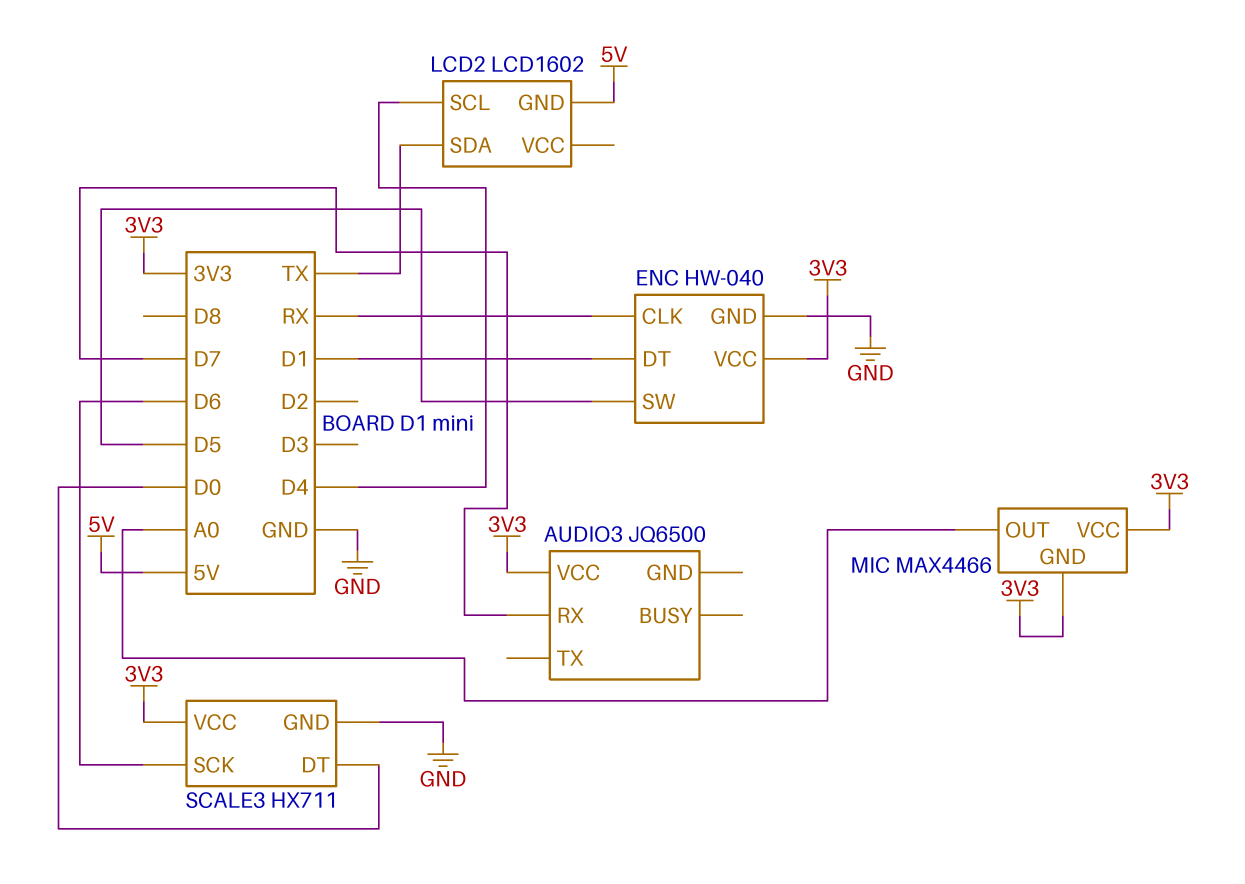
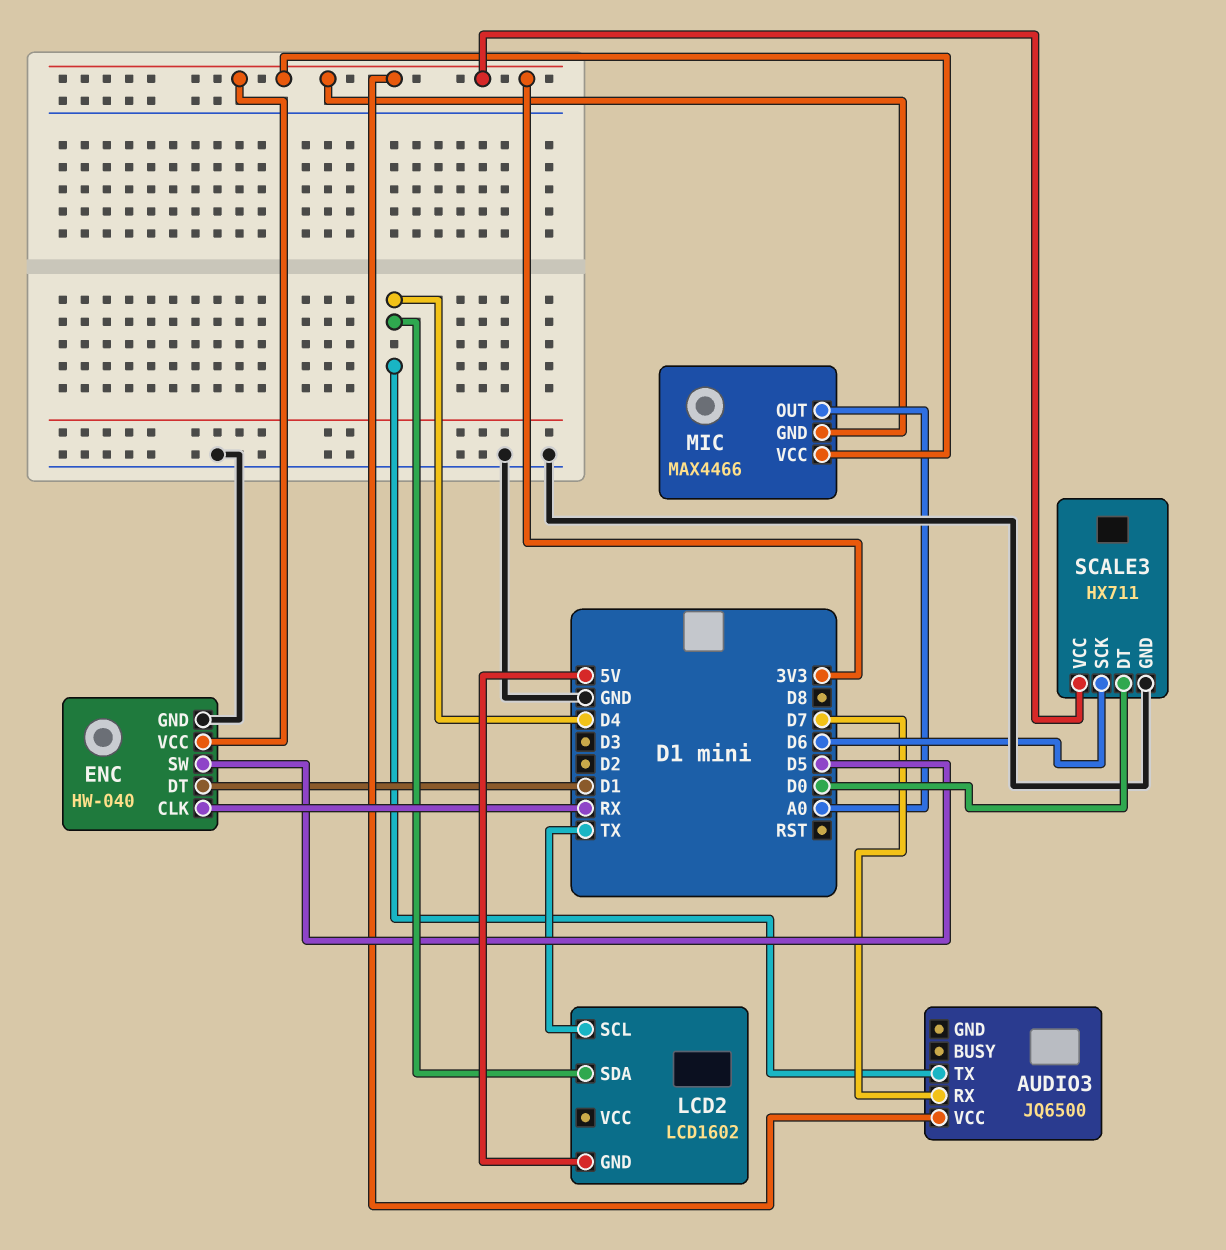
AUDIO3 pin TX: none -> D4
LCD2 pin SCL: D4 -> TX
LCD2 pin SDA: TX -> D4

